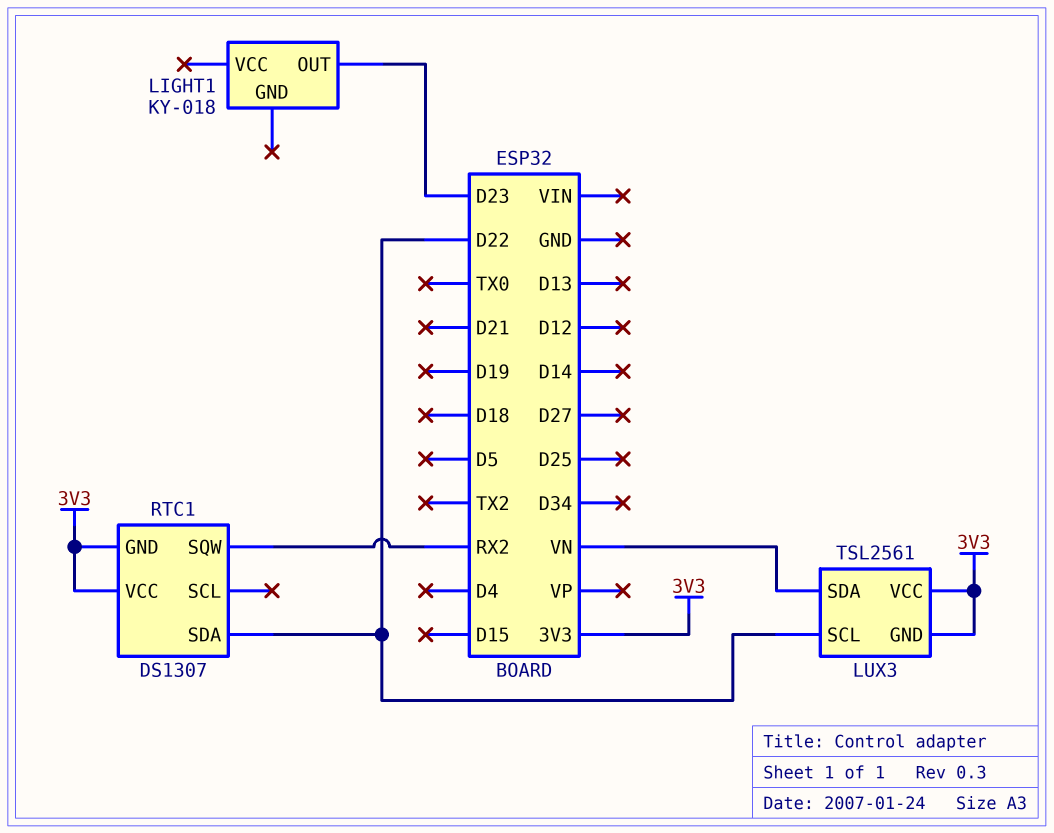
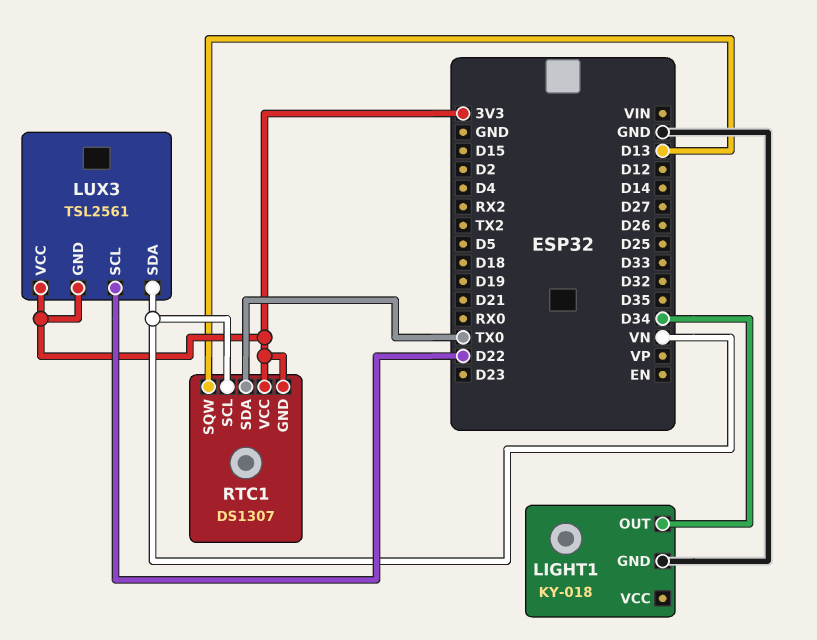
LIGHT1 pin GND: none -> GND
LIGHT1 pin OUT: D23 -> D34
RTC1 pin SCL: none -> VN
RTC1 pin SDA: D22 -> TX0
RTC1 pin SQW: RX2 -> D13

